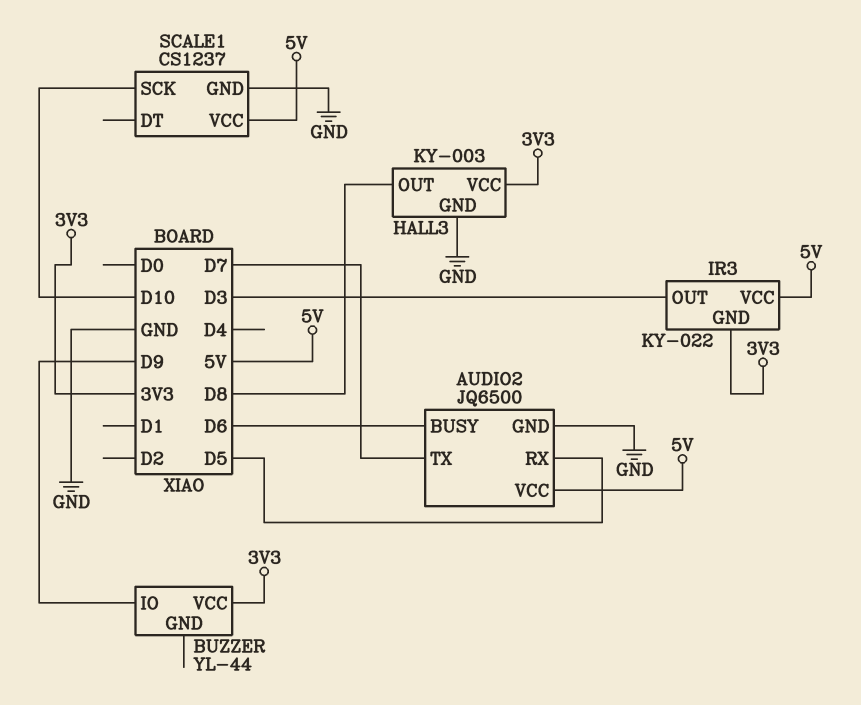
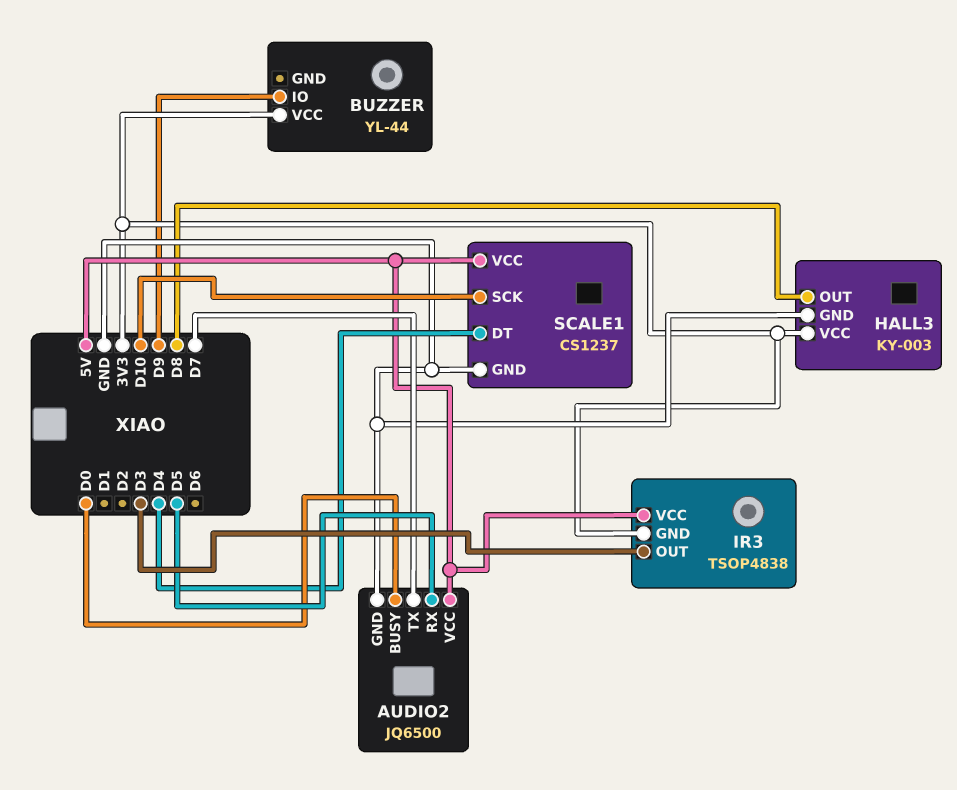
AUDIO2 pin BUSY: D6 -> D0
IR3: KY-022 -> TSOP4838
SCALE1 pin DT: none -> D4

